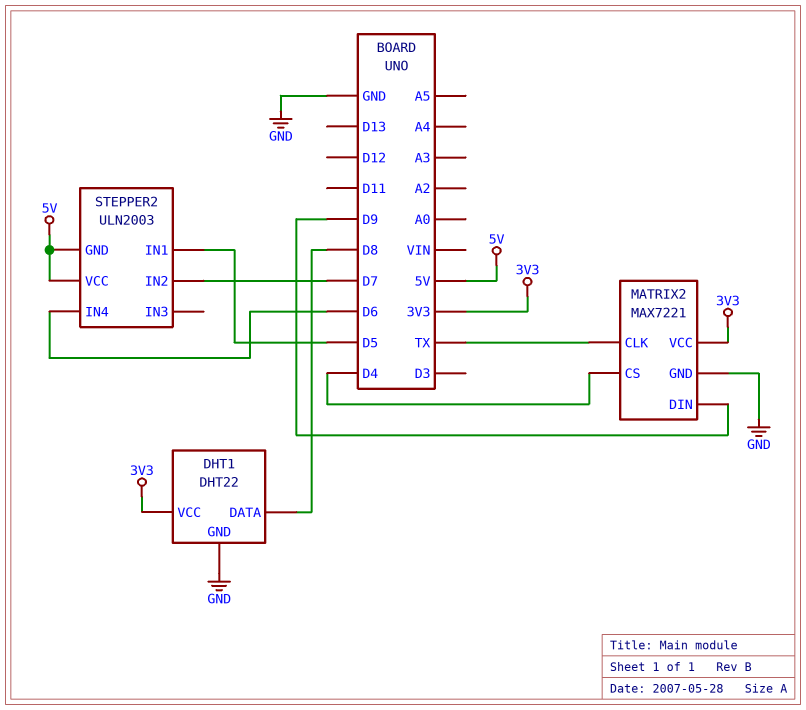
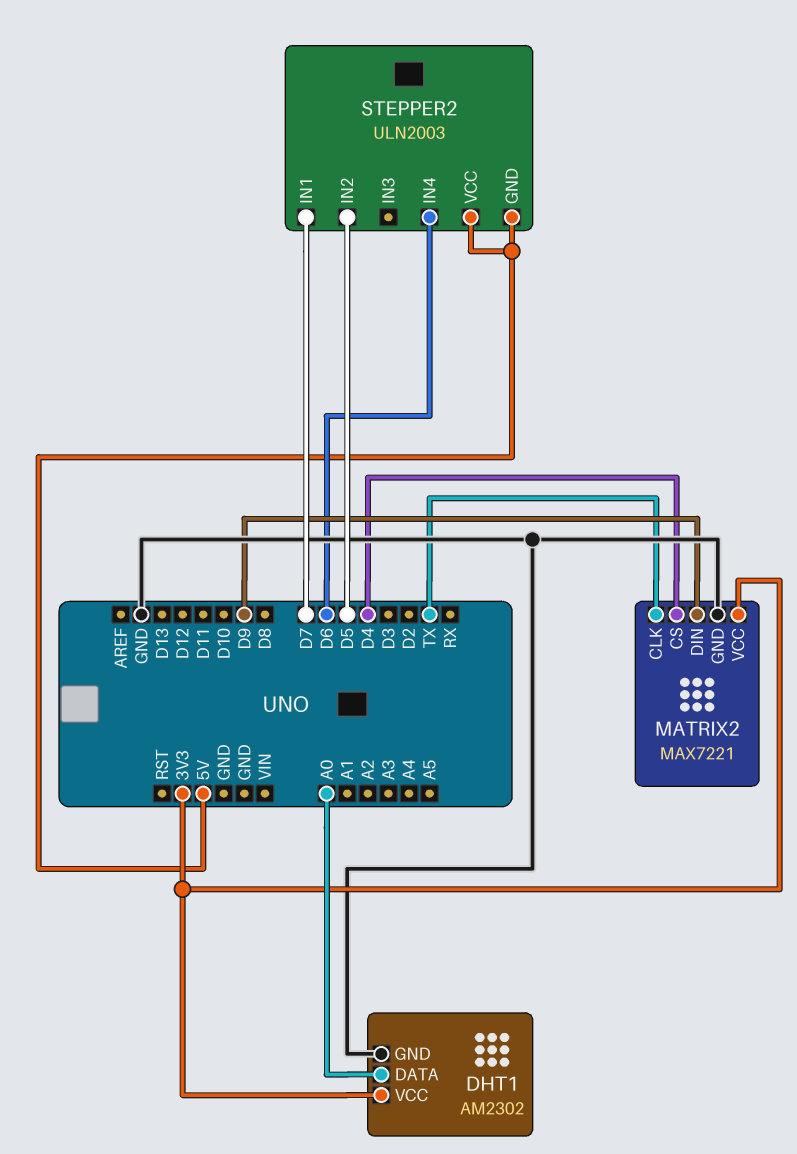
DHT1: DHT22 -> AM2302
DHT1 pin DATA: D8 -> A0
STEPPER2 pin IN1: D5 -> D7
STEPPER2 pin IN2: D7 -> D5

